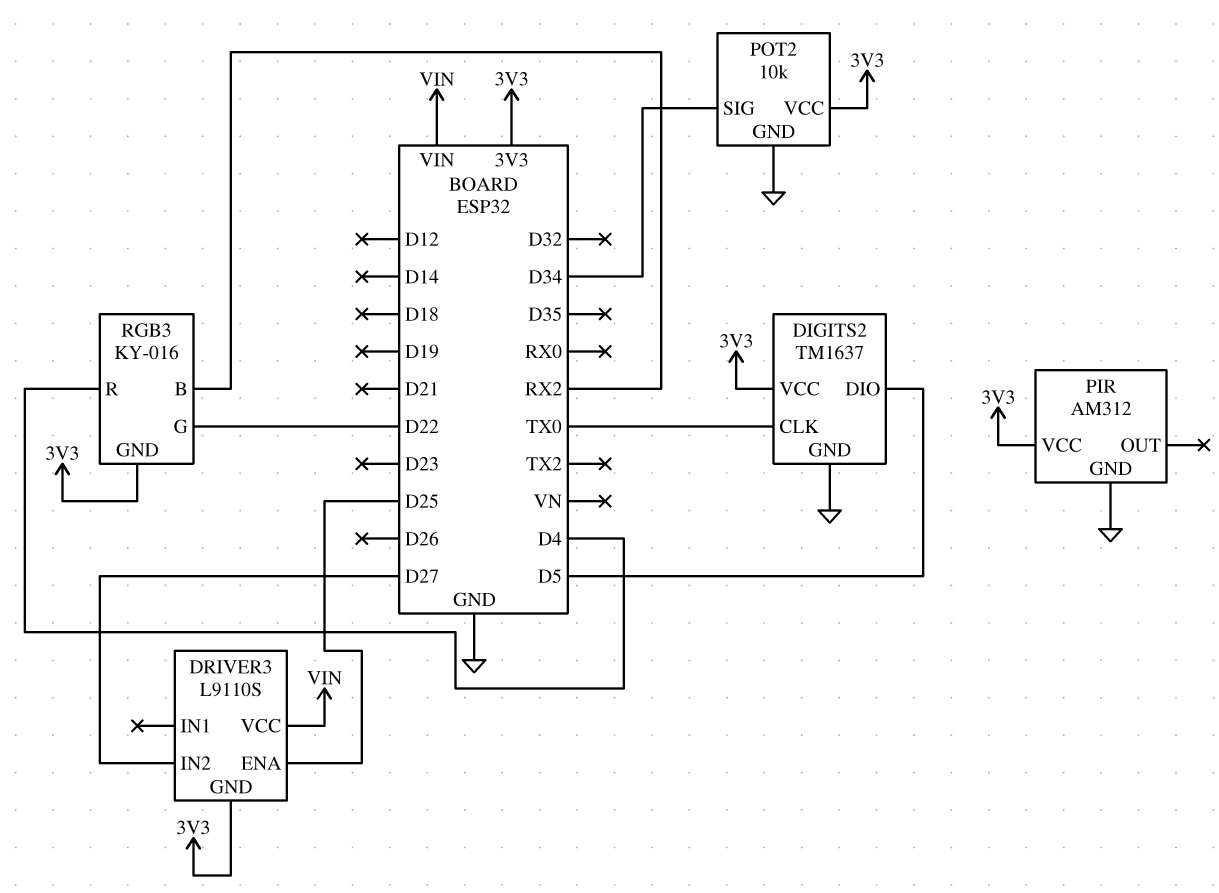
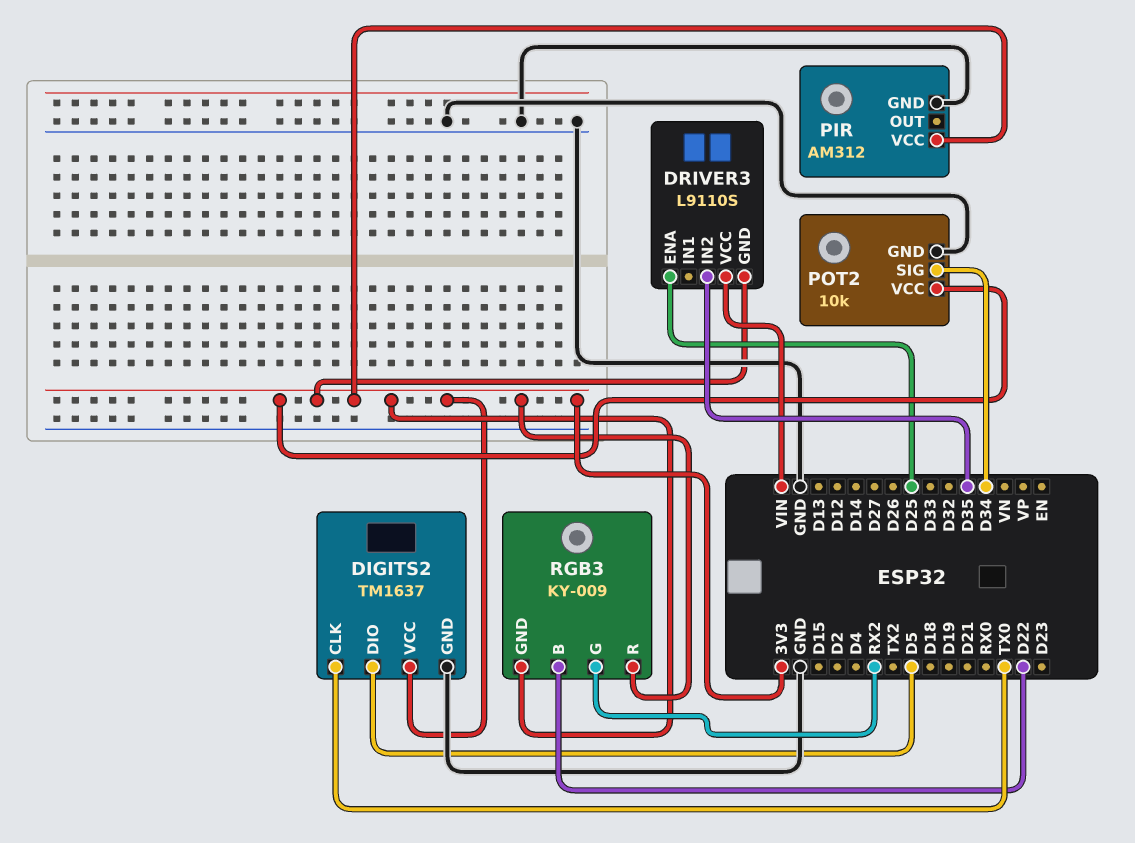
DRIVER3 pin IN2: D27 -> D35
RGB3: KY-016 -> KY-009
RGB3 pin B: RX2 -> D22
RGB3 pin G: D22 -> RX2
RGB3 pin R: D4 -> 3V3

